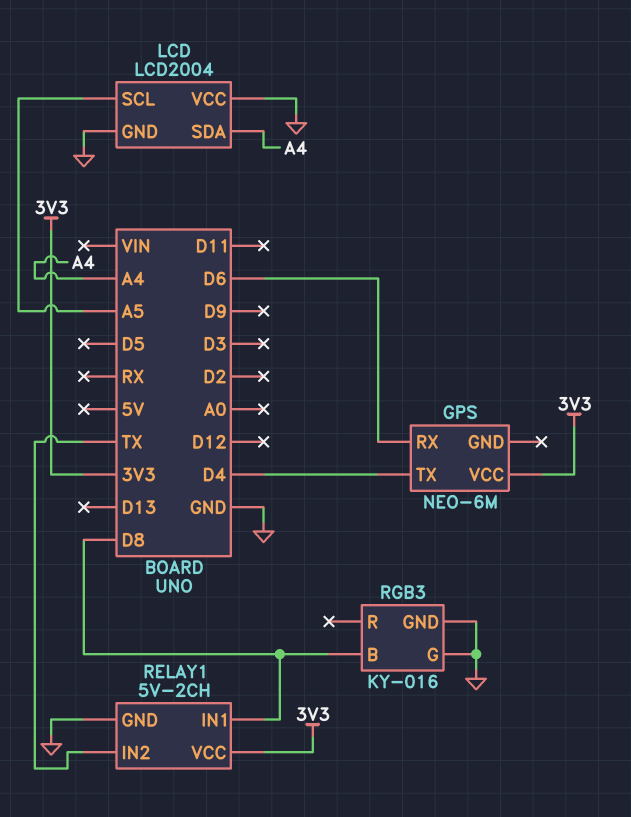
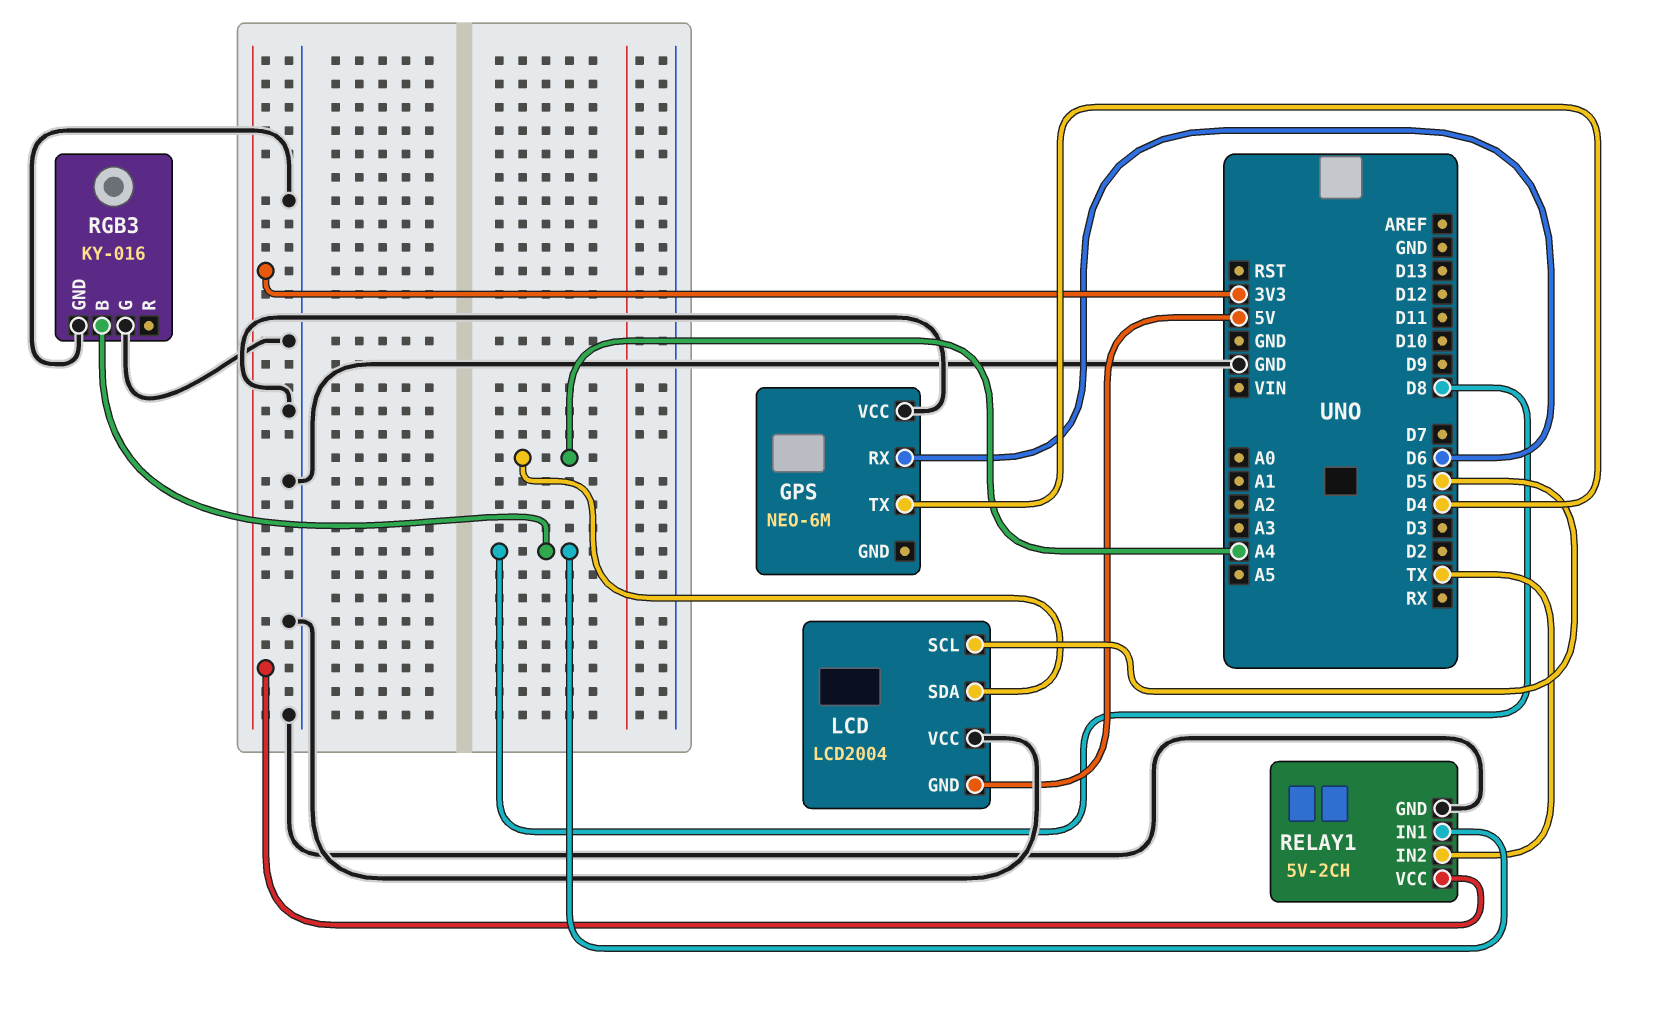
GPS pin VCC: 3V3 -> GND
LCD pin GND: GND -> 5V
LCD pin SCL: A5 -> D5

